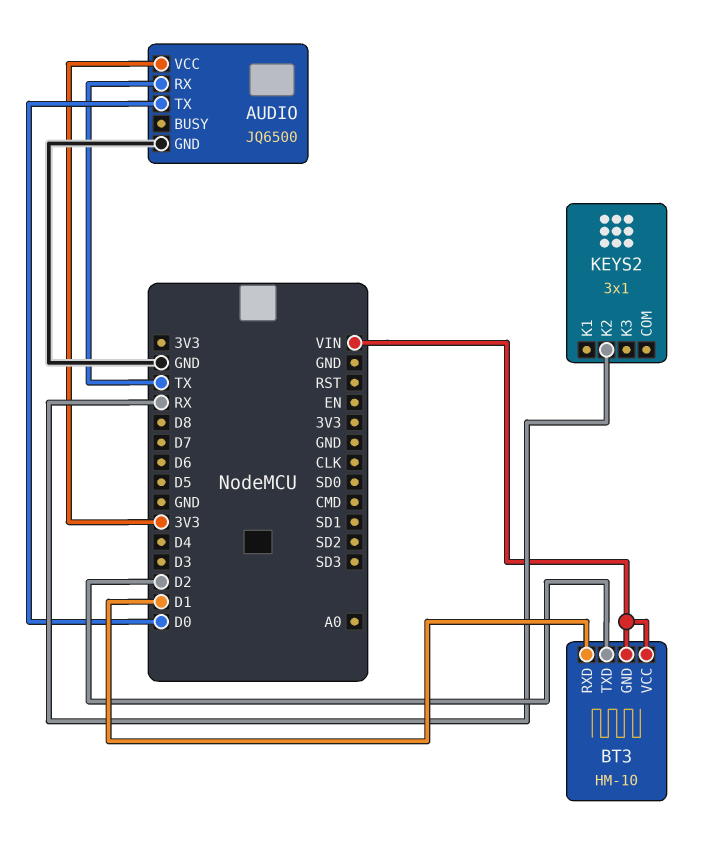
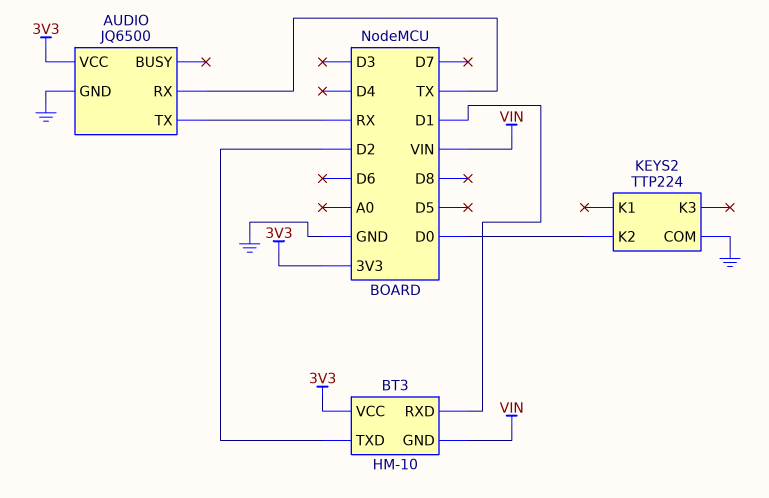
AUDIO pin TX: D0 -> RX
BT3 pin VCC: VIN -> 3V3
KEYS2: 3x1 -> TTP224
KEYS2 pin COM: none -> GND
KEYS2 pin K2: RX -> D0

